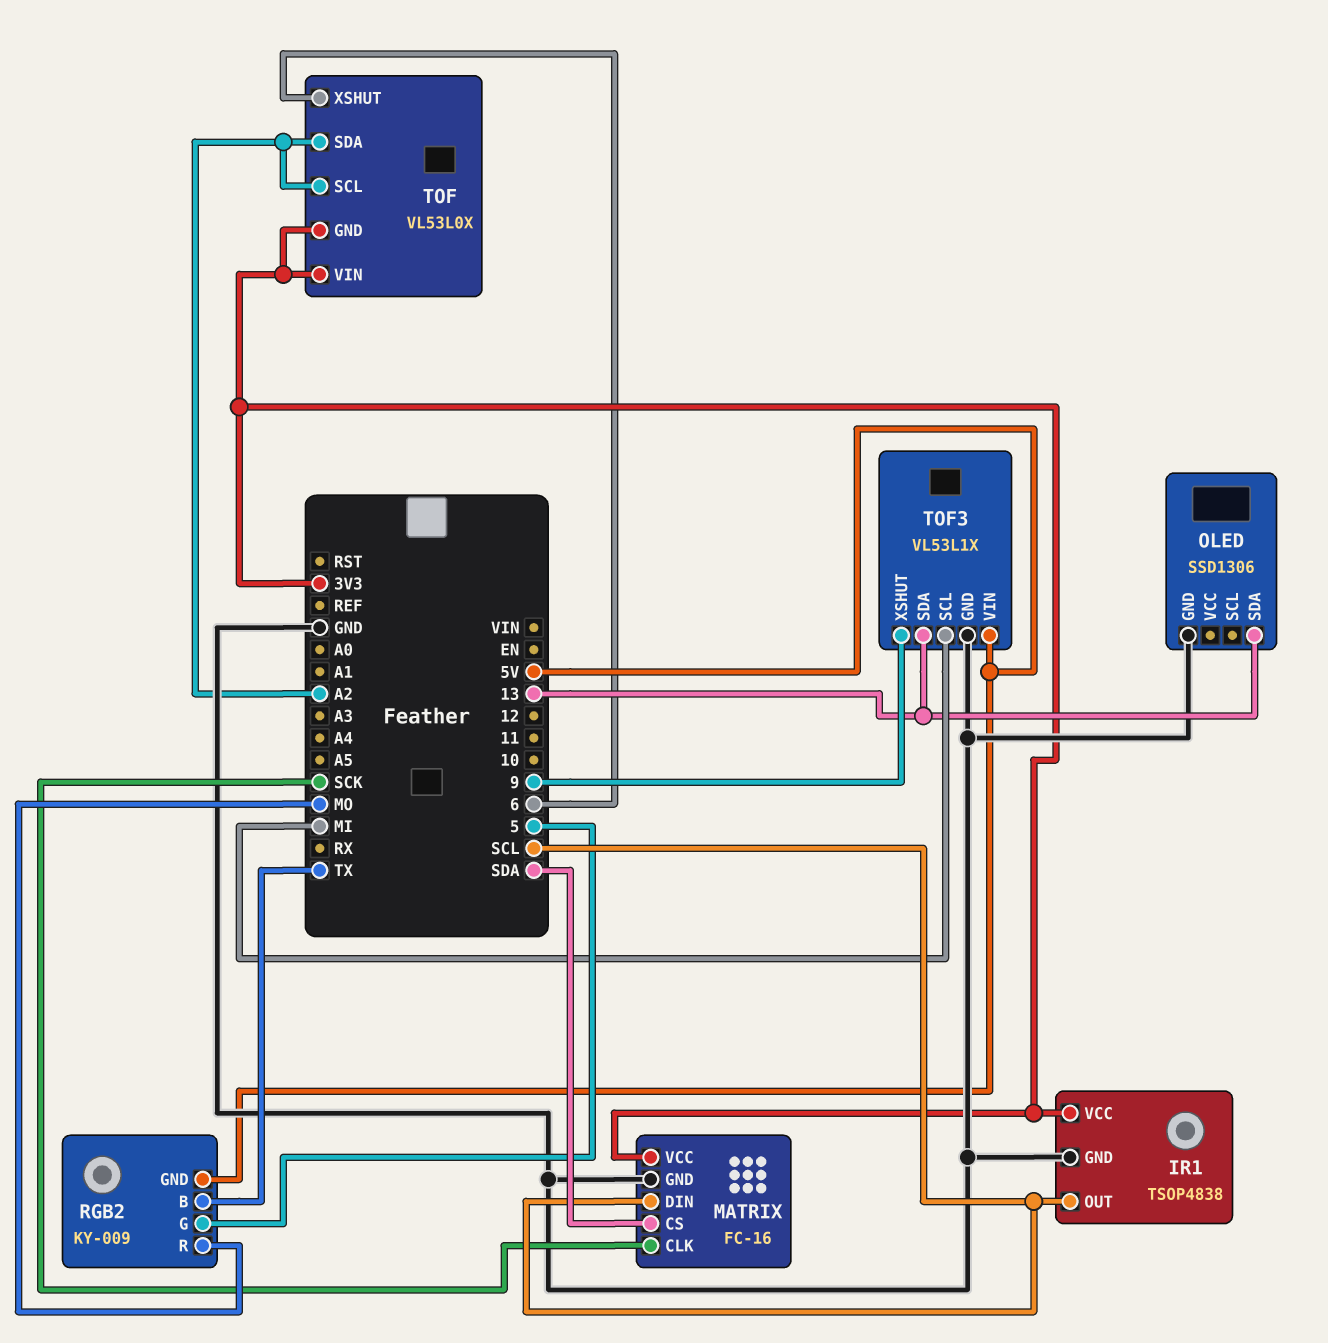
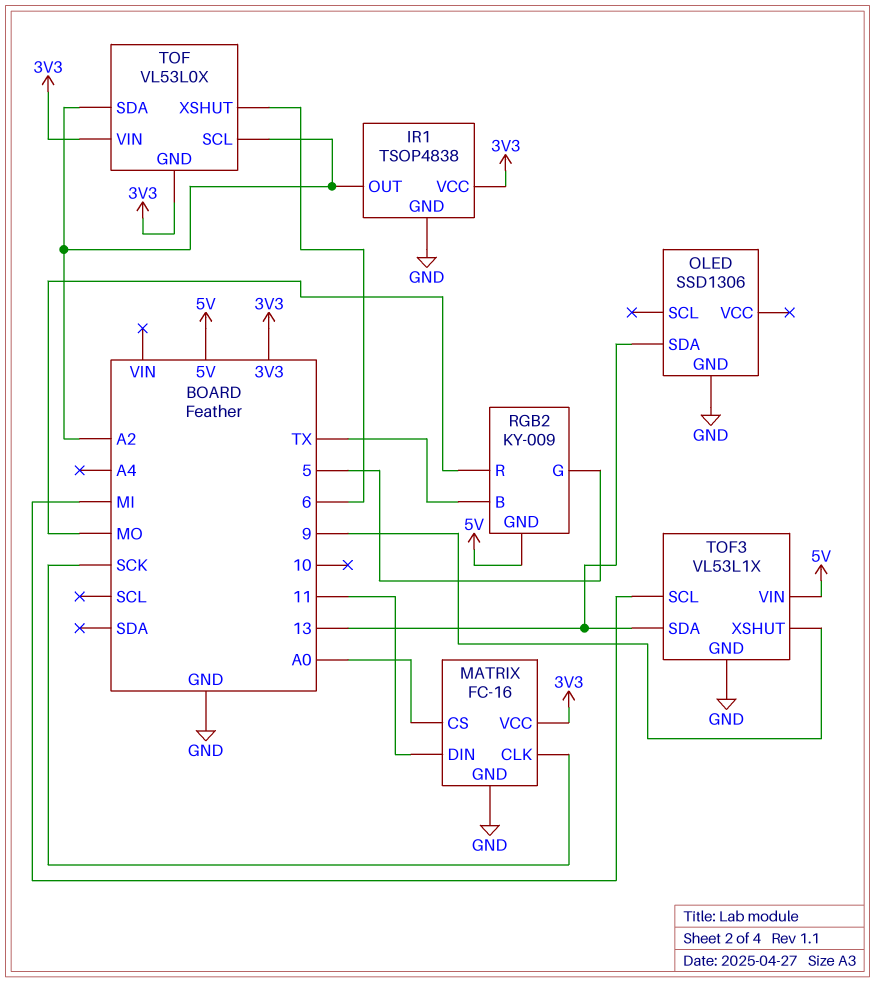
IR1 pin OUT: SCL -> A2
MATRIX pin CS: SDA -> A0
MATRIX pin DIN: SCL -> 11

